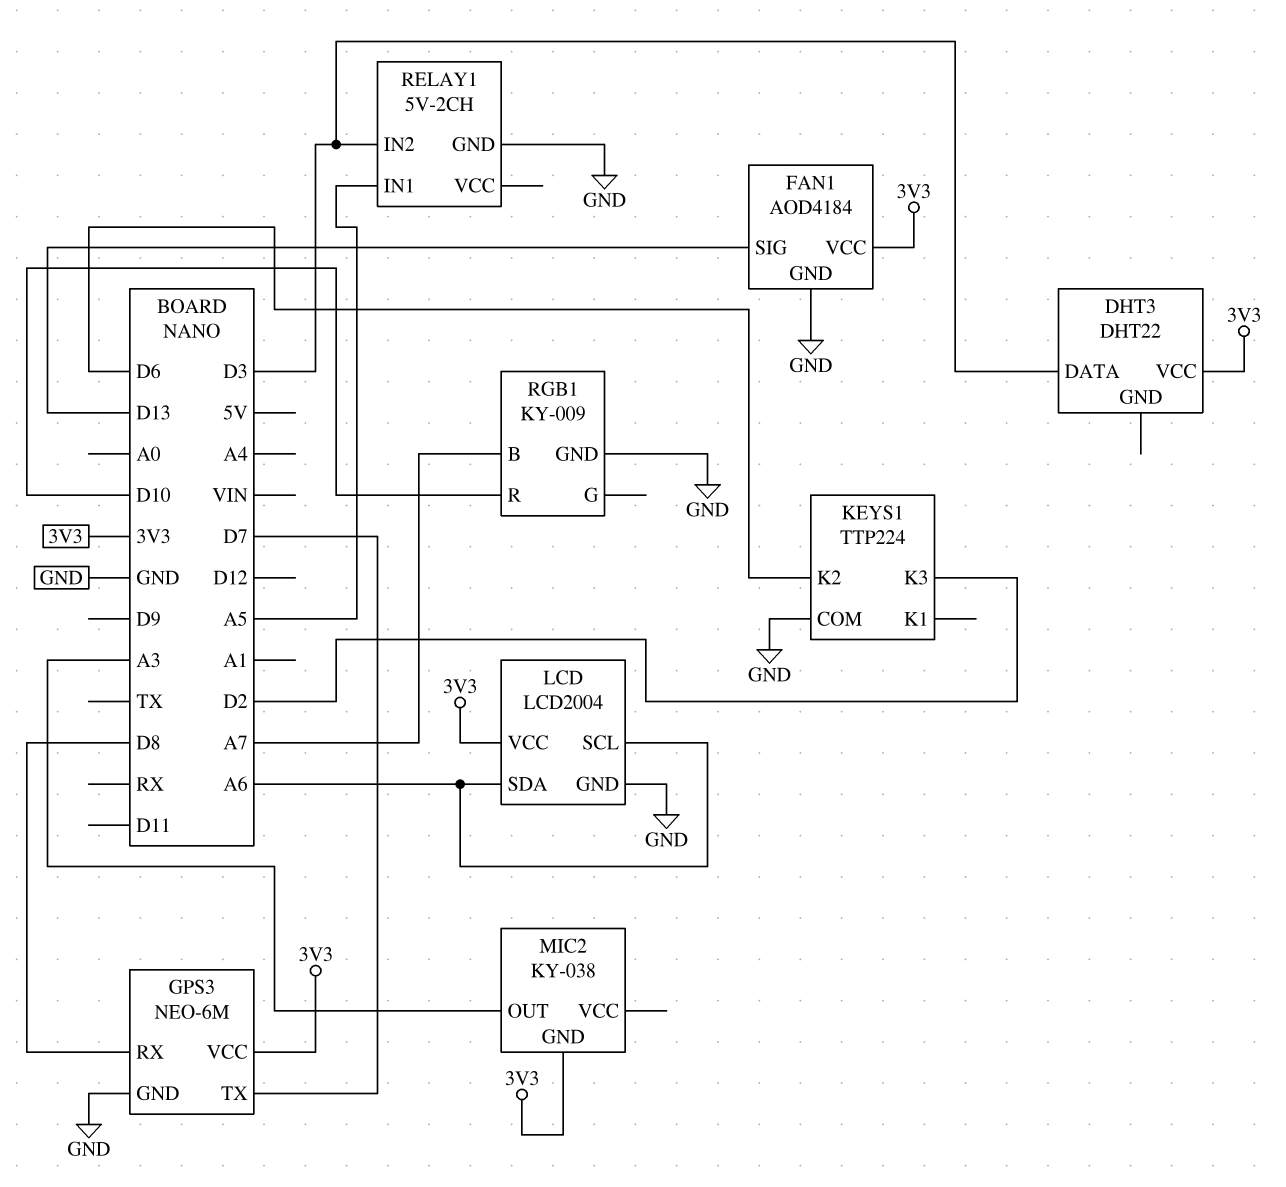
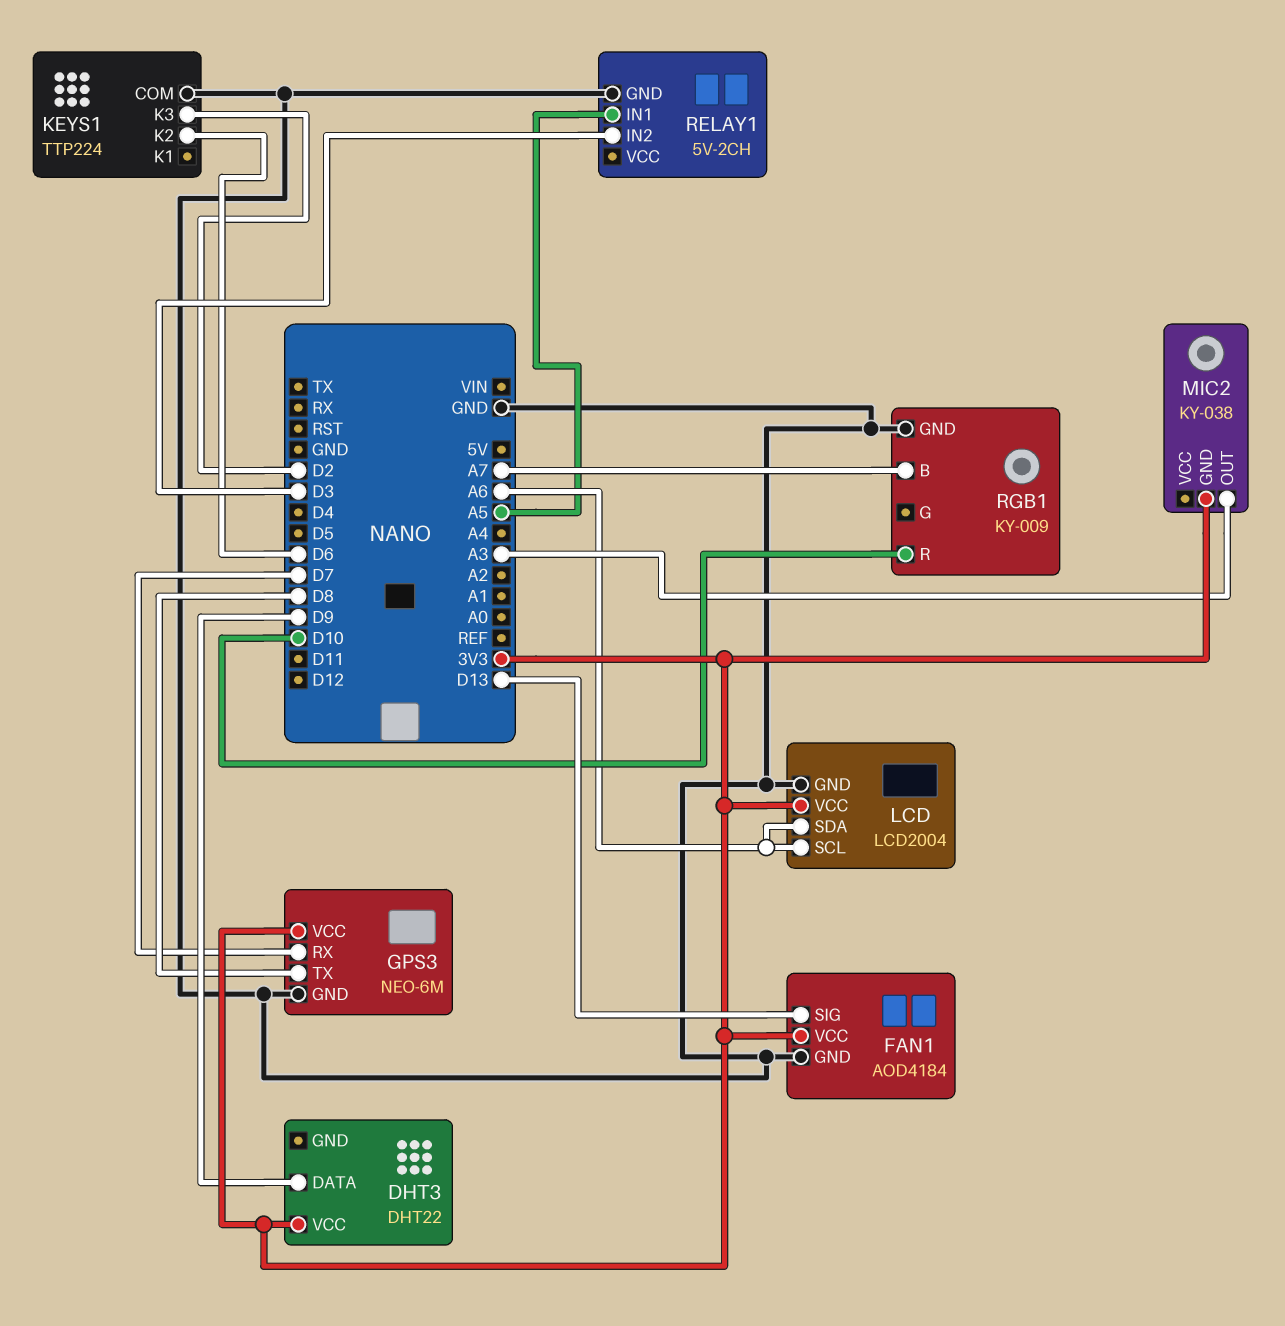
DHT3 pin DATA: D3 -> D9
GPS3 pin RX: D8 -> D7
GPS3 pin TX: D7 -> D8

